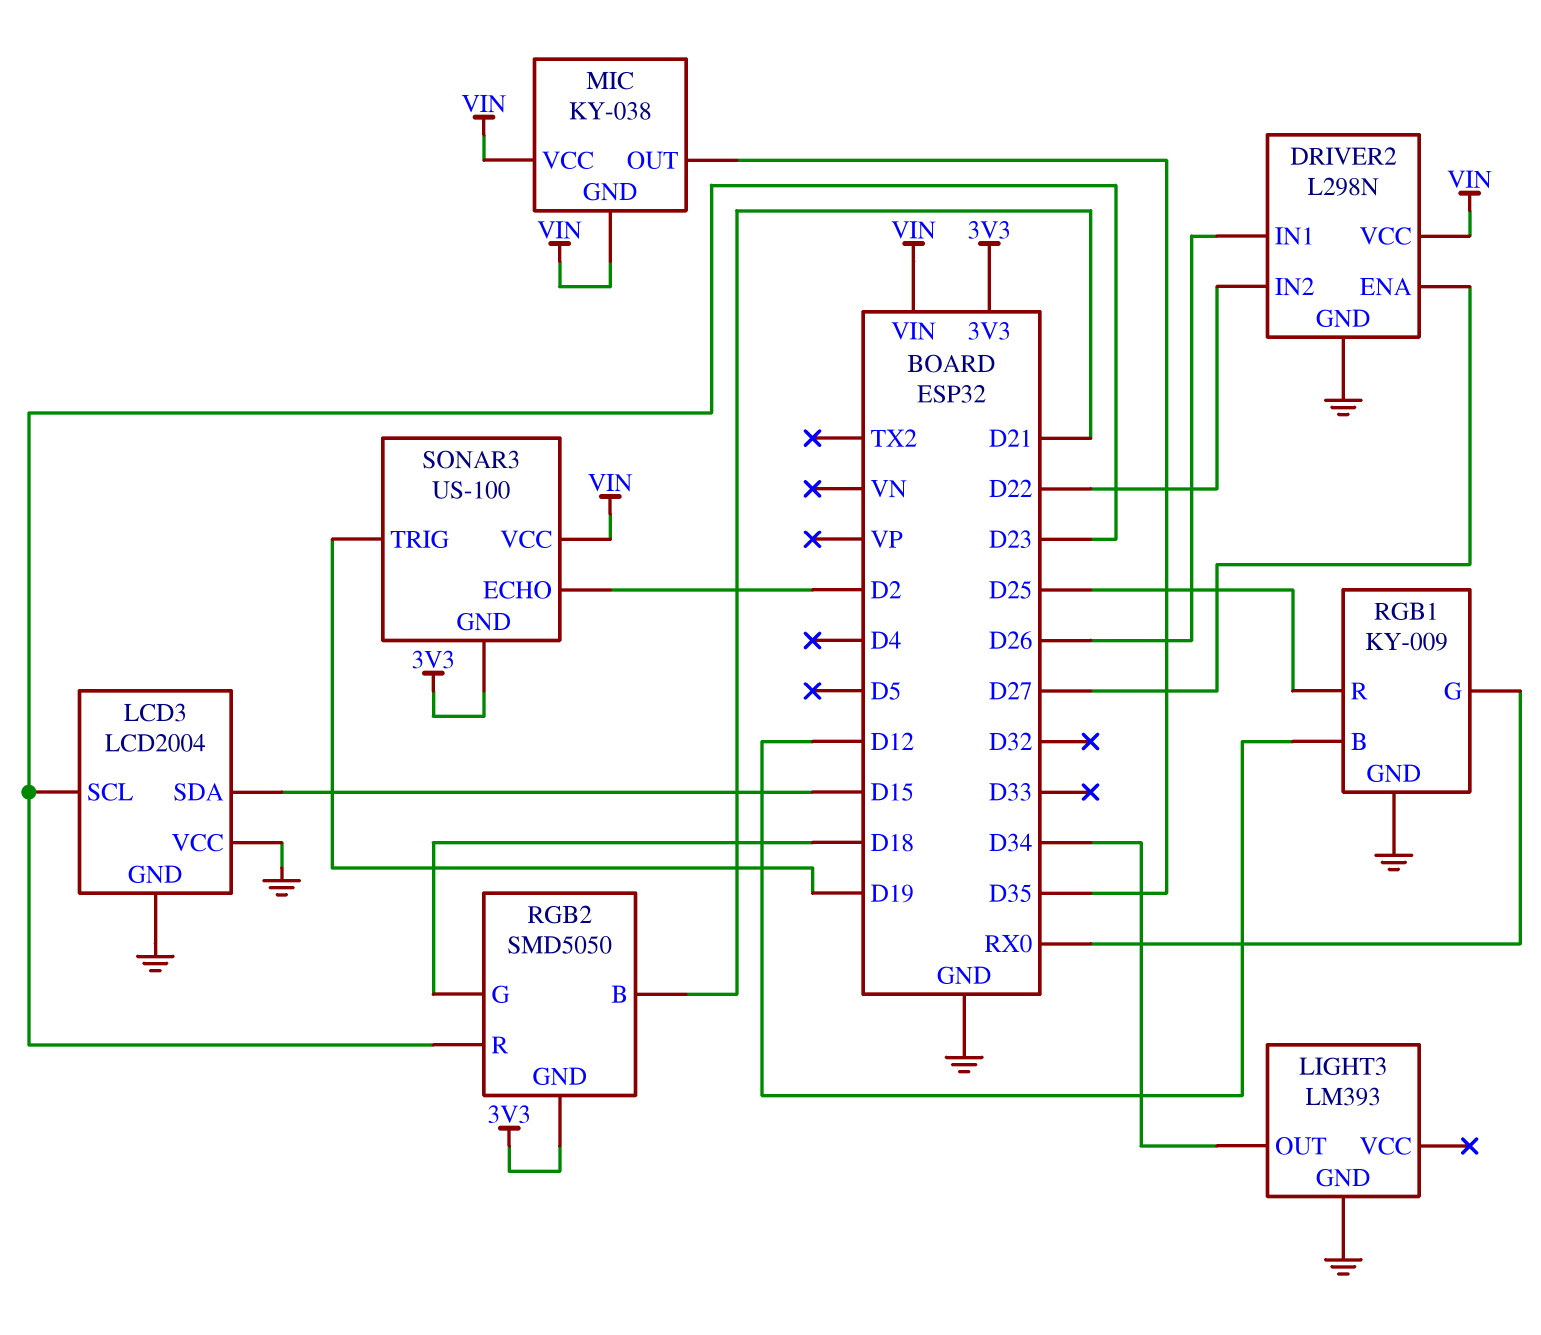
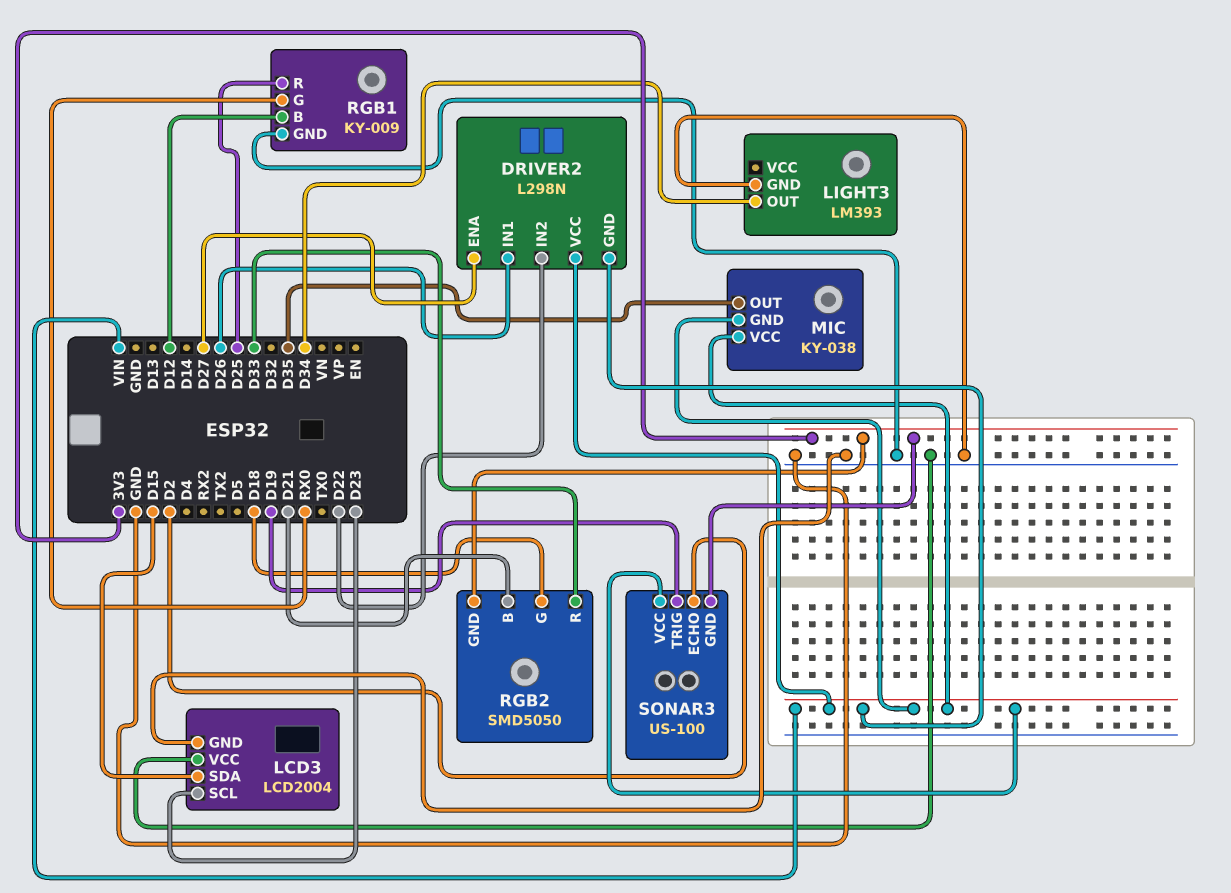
DRIVER2 pin GND: GND -> VIN
RGB2 pin R: D23 -> D33

